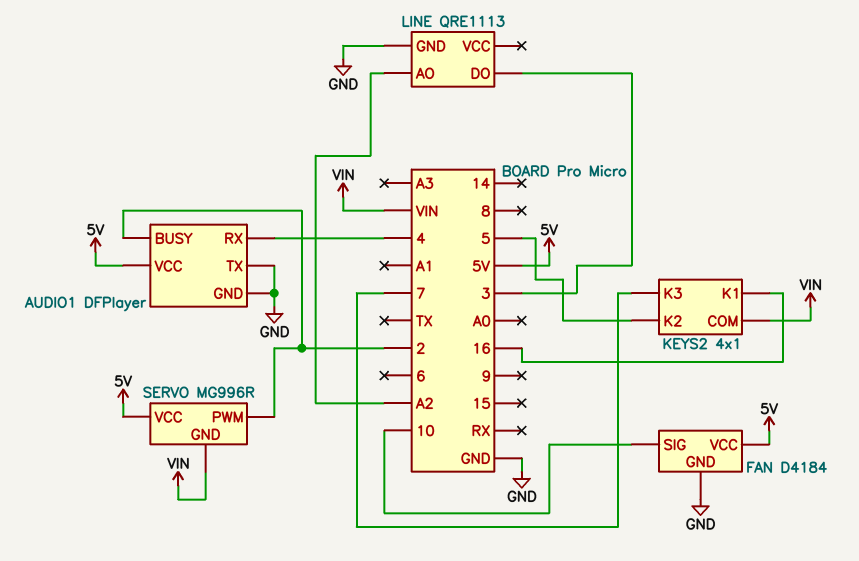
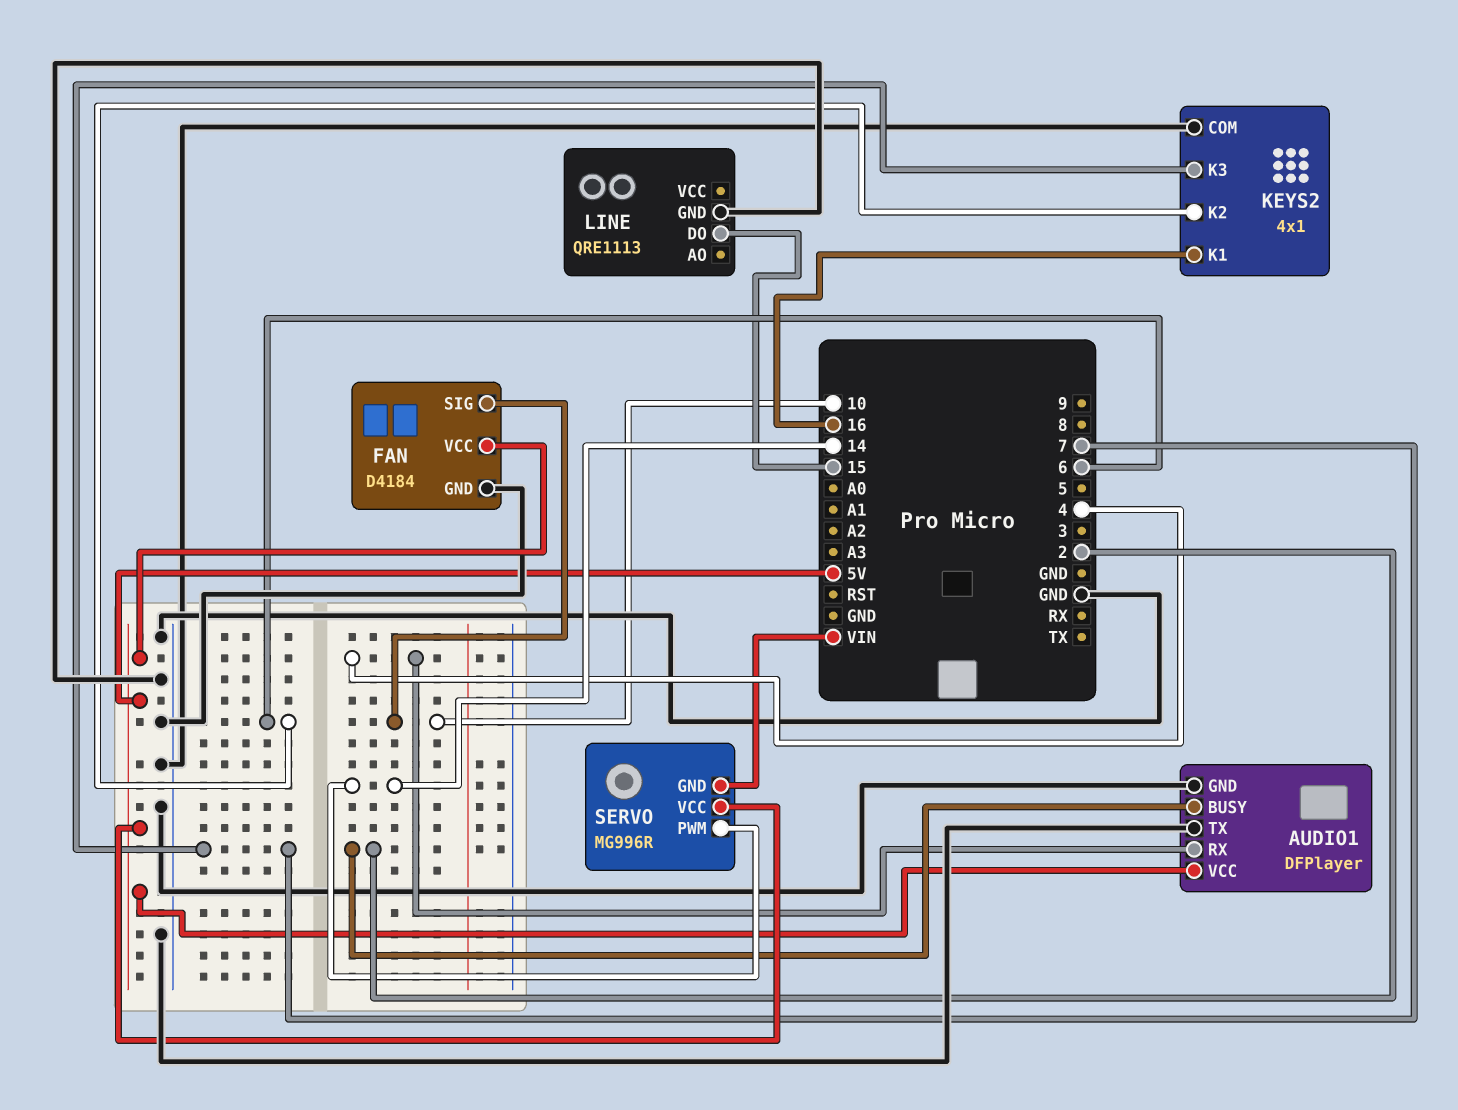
KEYS2 pin COM: VIN -> GND
KEYS2 pin K2: 5 -> 6
LINE pin AO: A2 -> none
LINE pin DO: 3 -> 15
SERVO pin PWM: 2 -> 14

